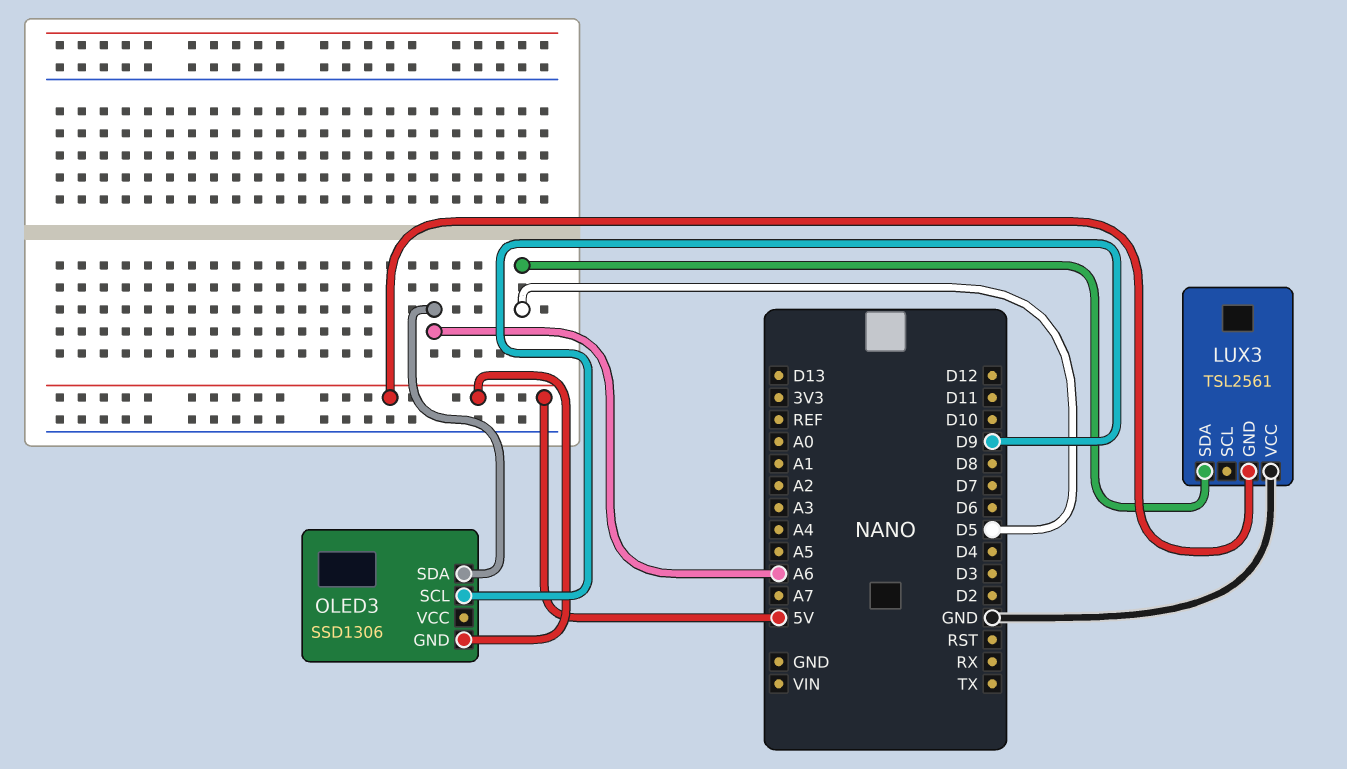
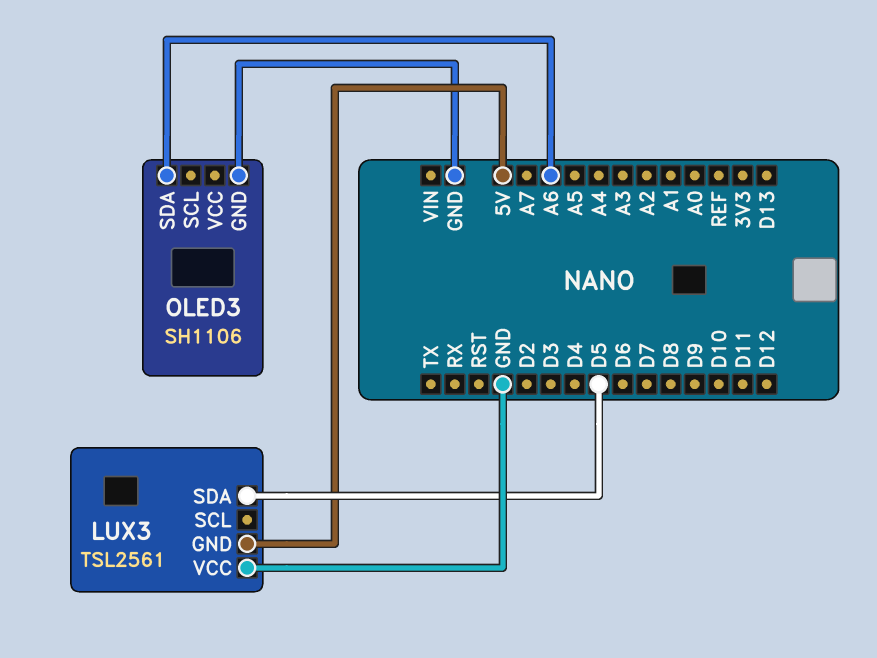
OLED3: SSD1306 -> SH1106
OLED3 pin GND: 5V -> GND
OLED3 pin SCL: D9 -> none

